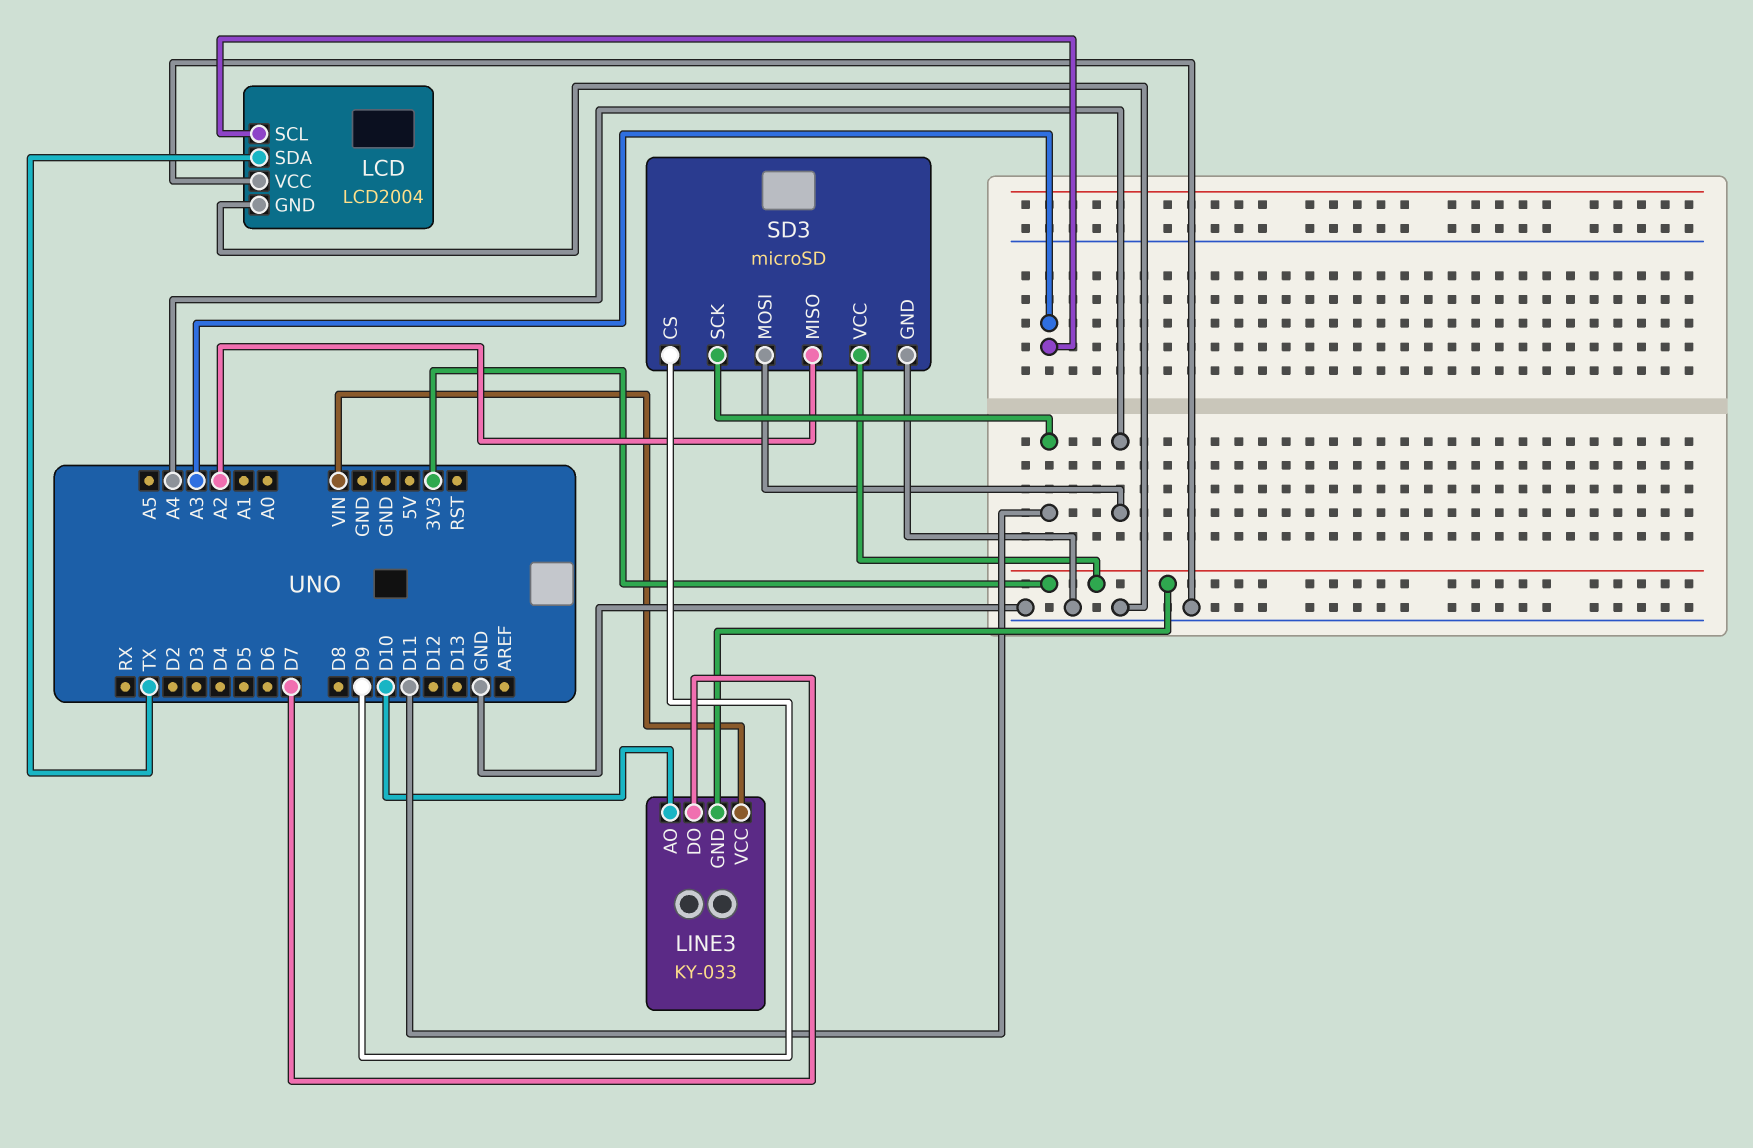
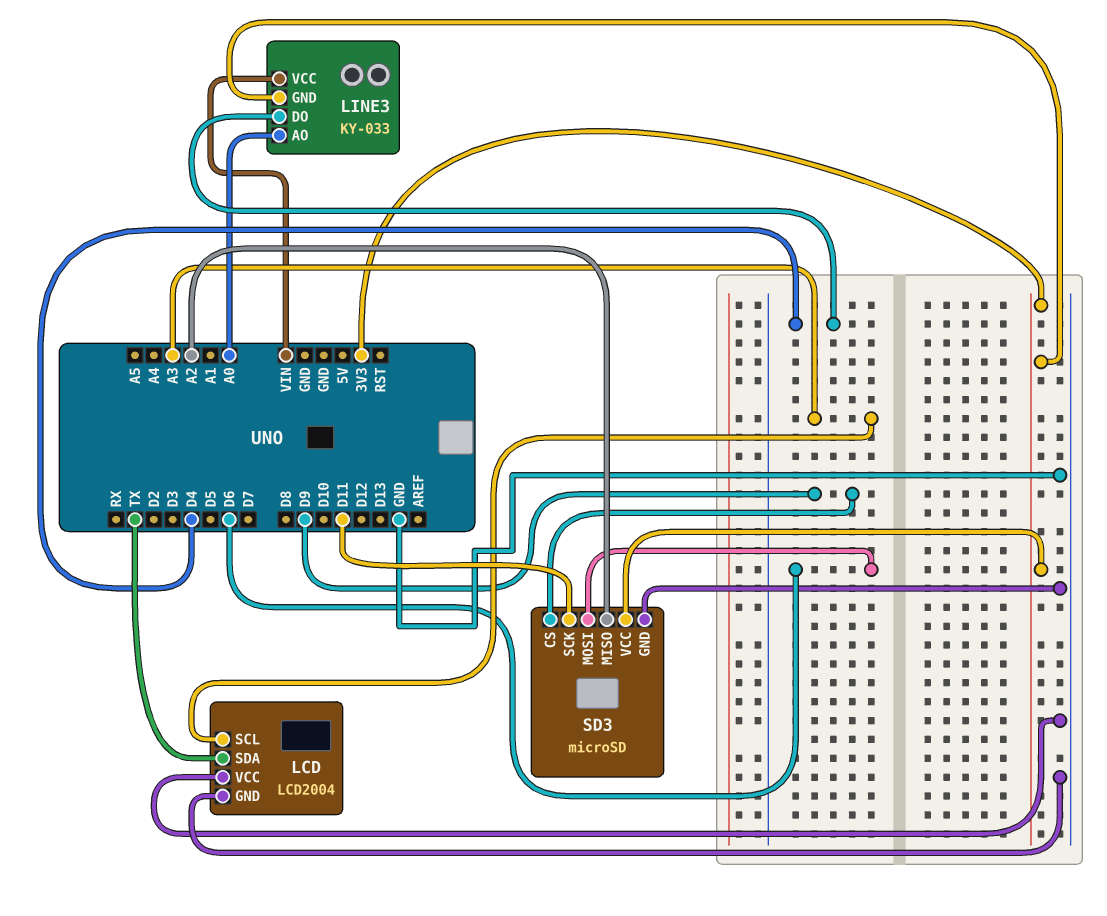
LINE3 pin AO: D10 -> A0
LINE3 pin DO: D7 -> D4
SD3 pin MOSI: A4 -> D6

